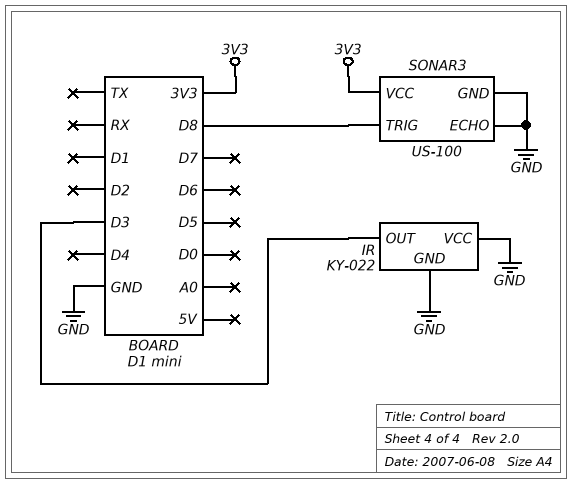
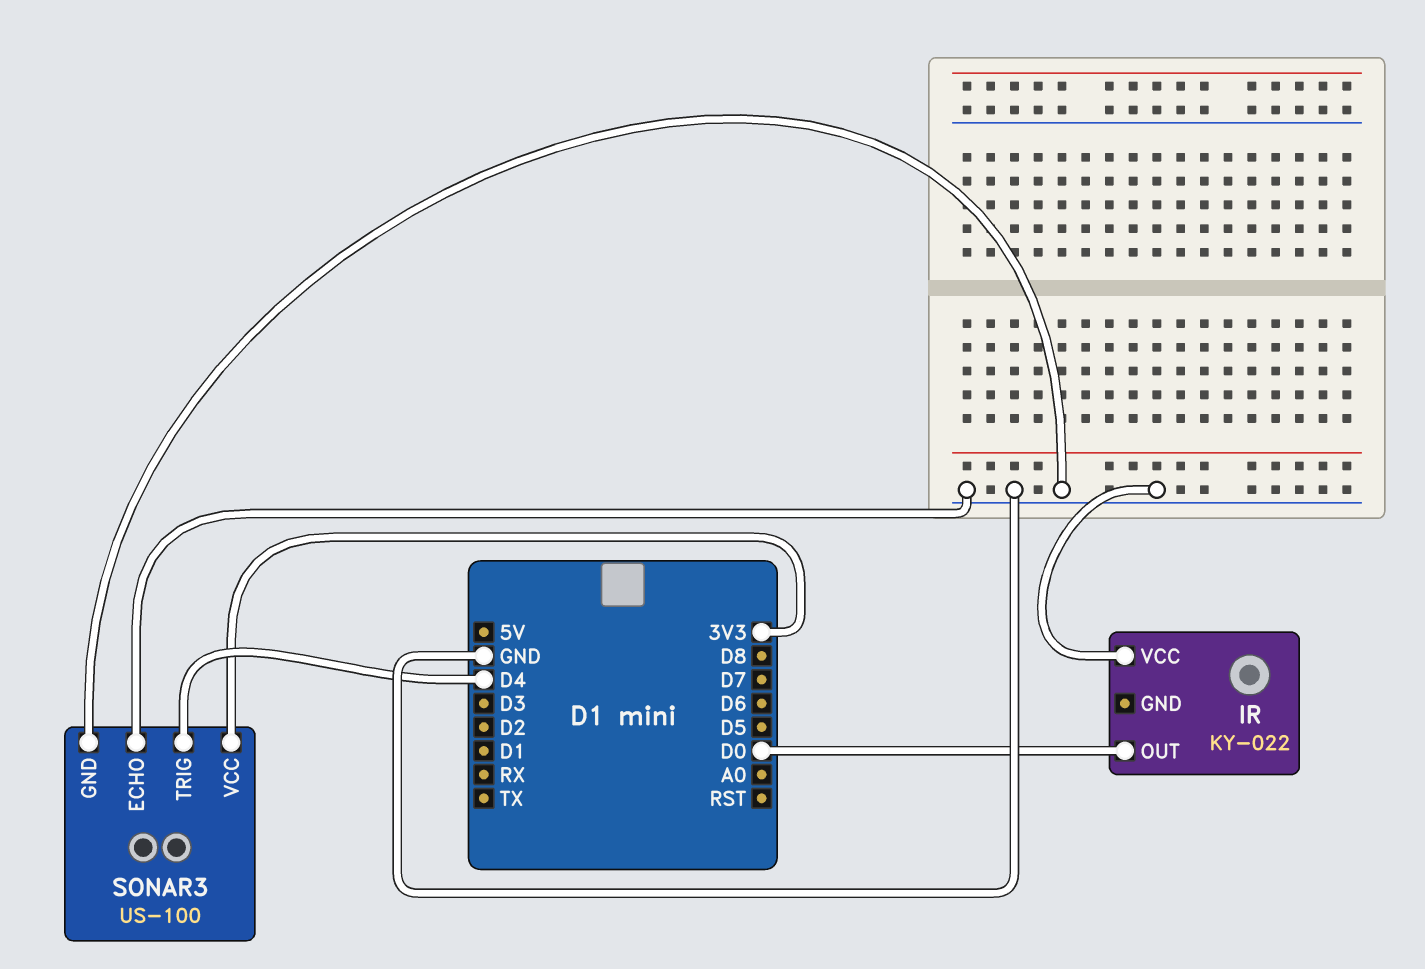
IR pin GND: GND -> none
IR pin OUT: D3 -> D0
SONAR3 pin TRIG: D8 -> D4

